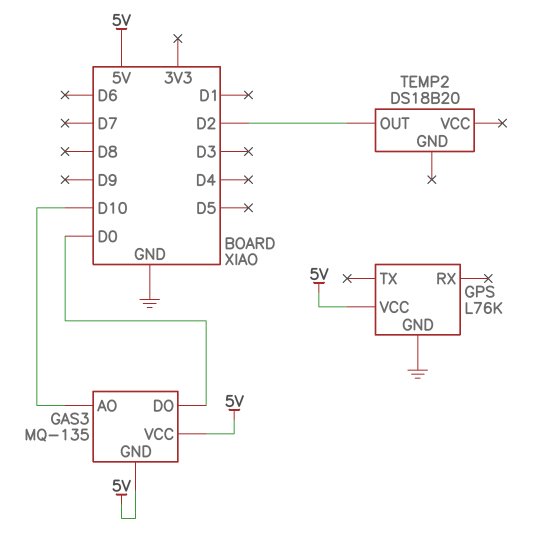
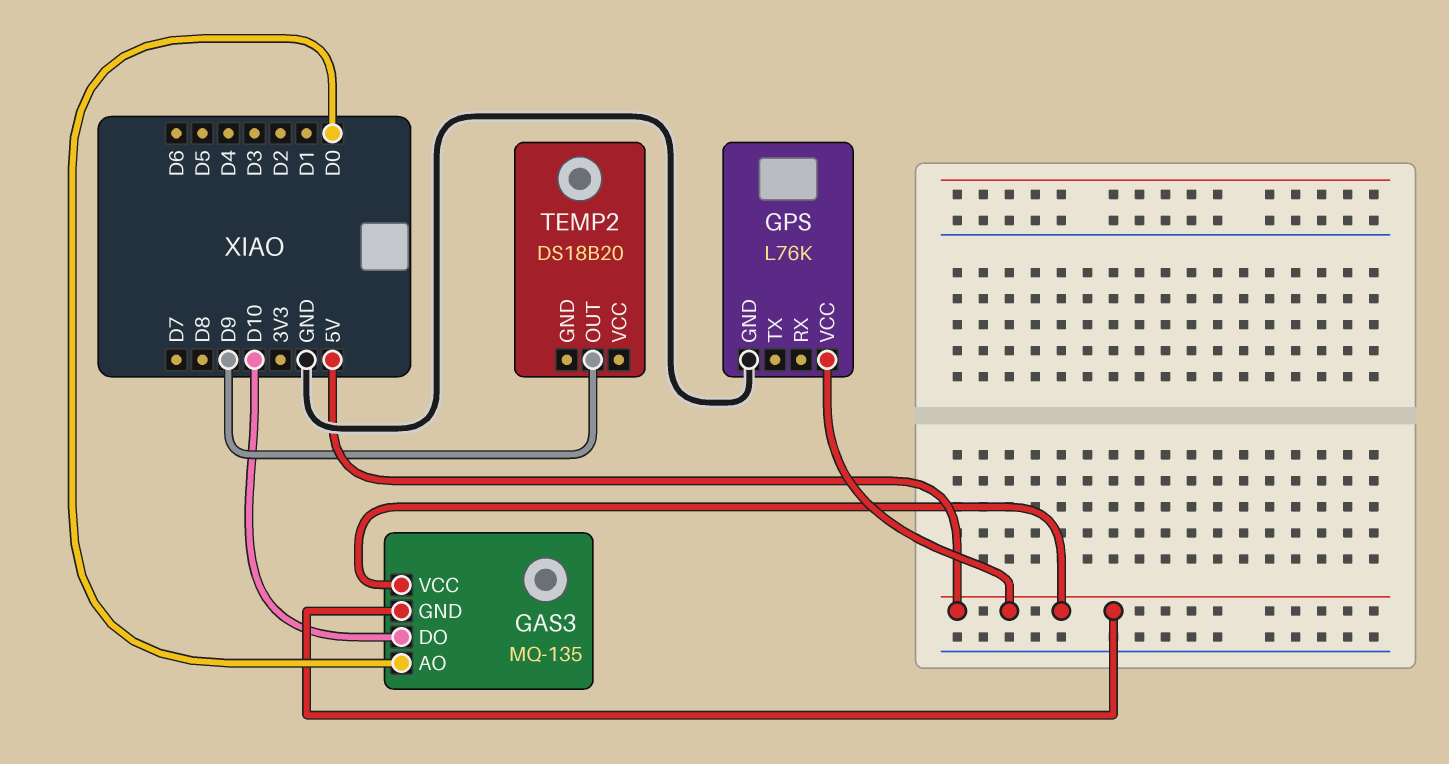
GAS3 pin AO: D10 -> D0
GAS3 pin DO: D0 -> D10
TEMP2 pin OUT: D2 -> D9

